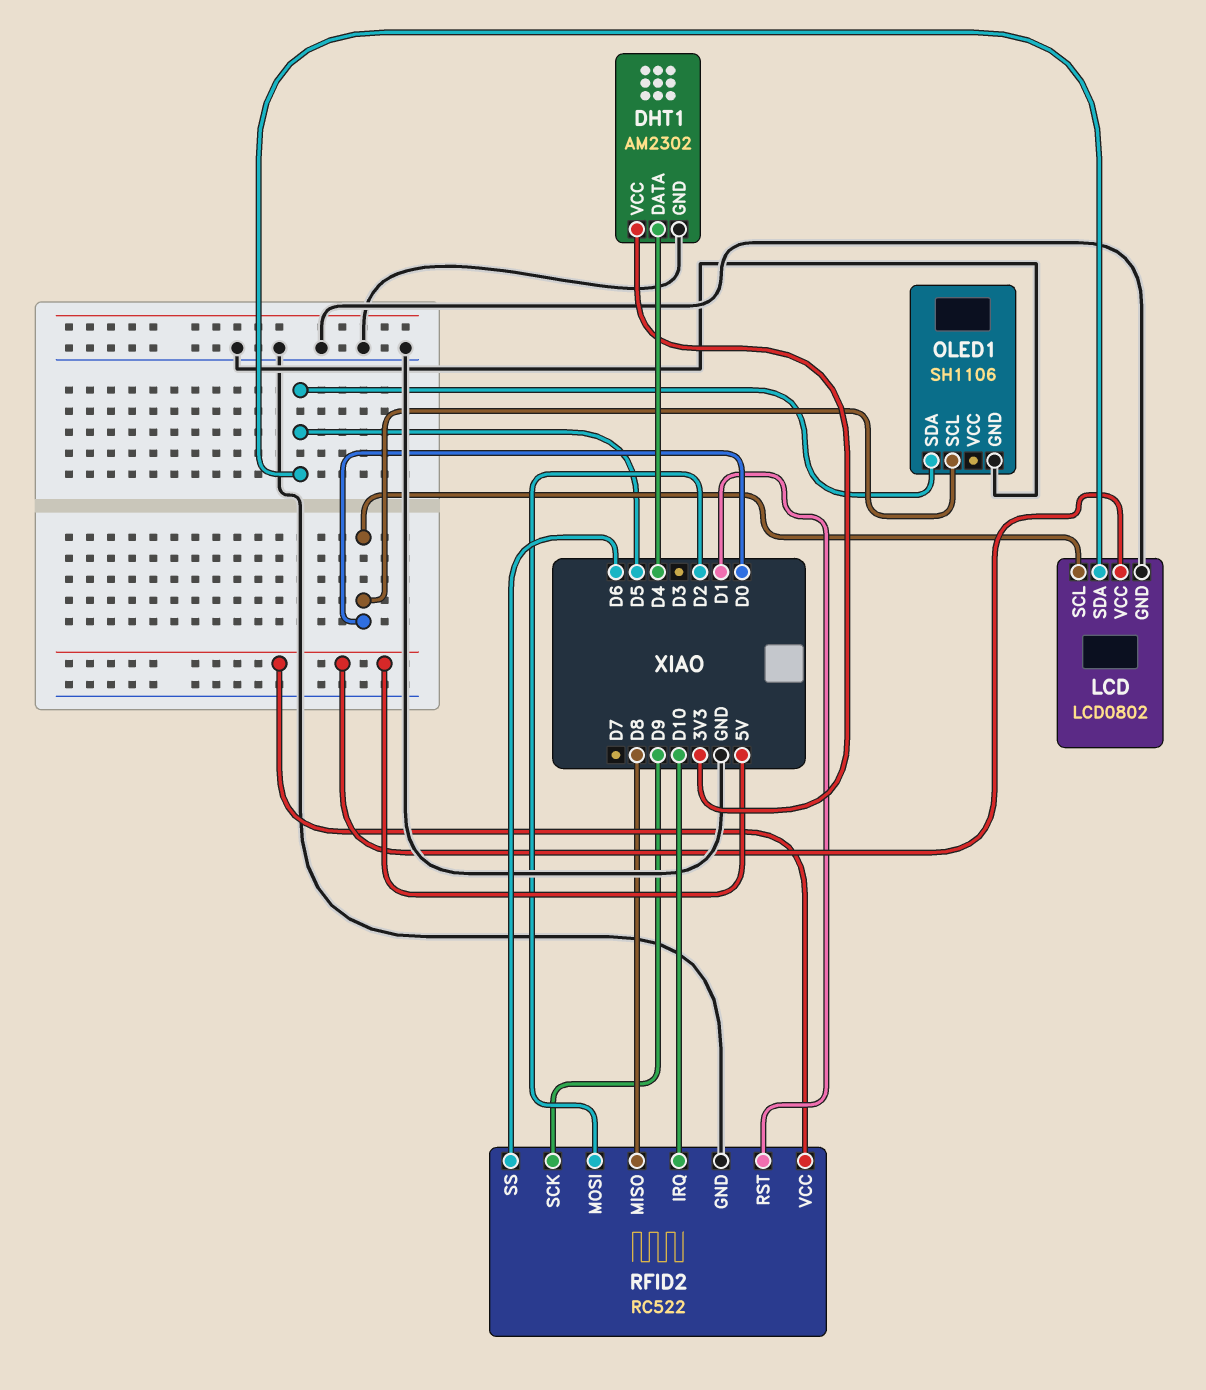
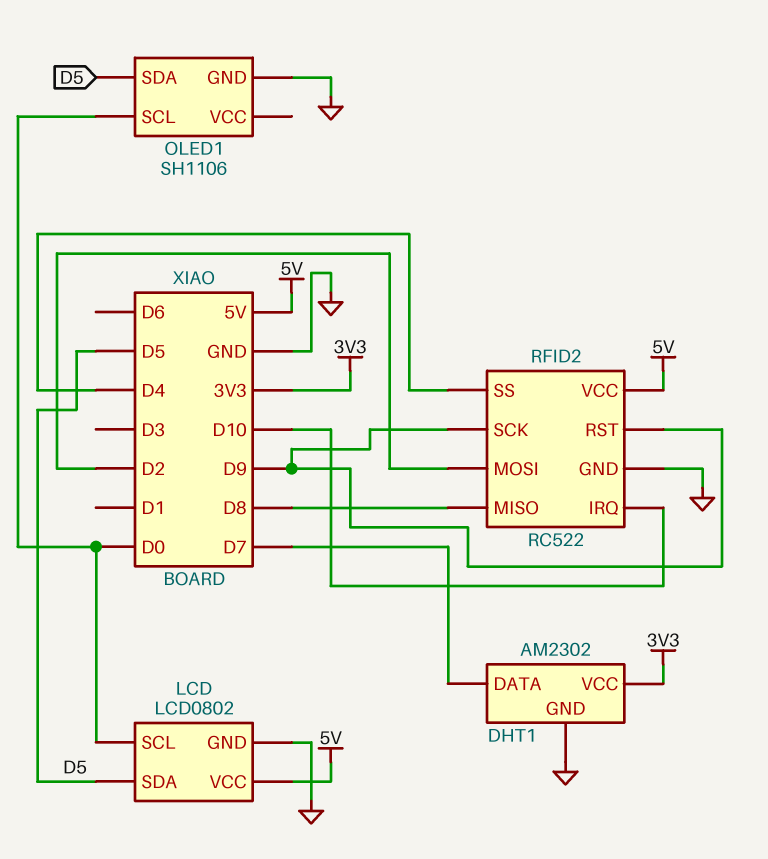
DHT1 pin DATA: D4 -> D7
RFID2 pin RST: D1 -> D9
RFID2 pin SS: D6 -> D4

